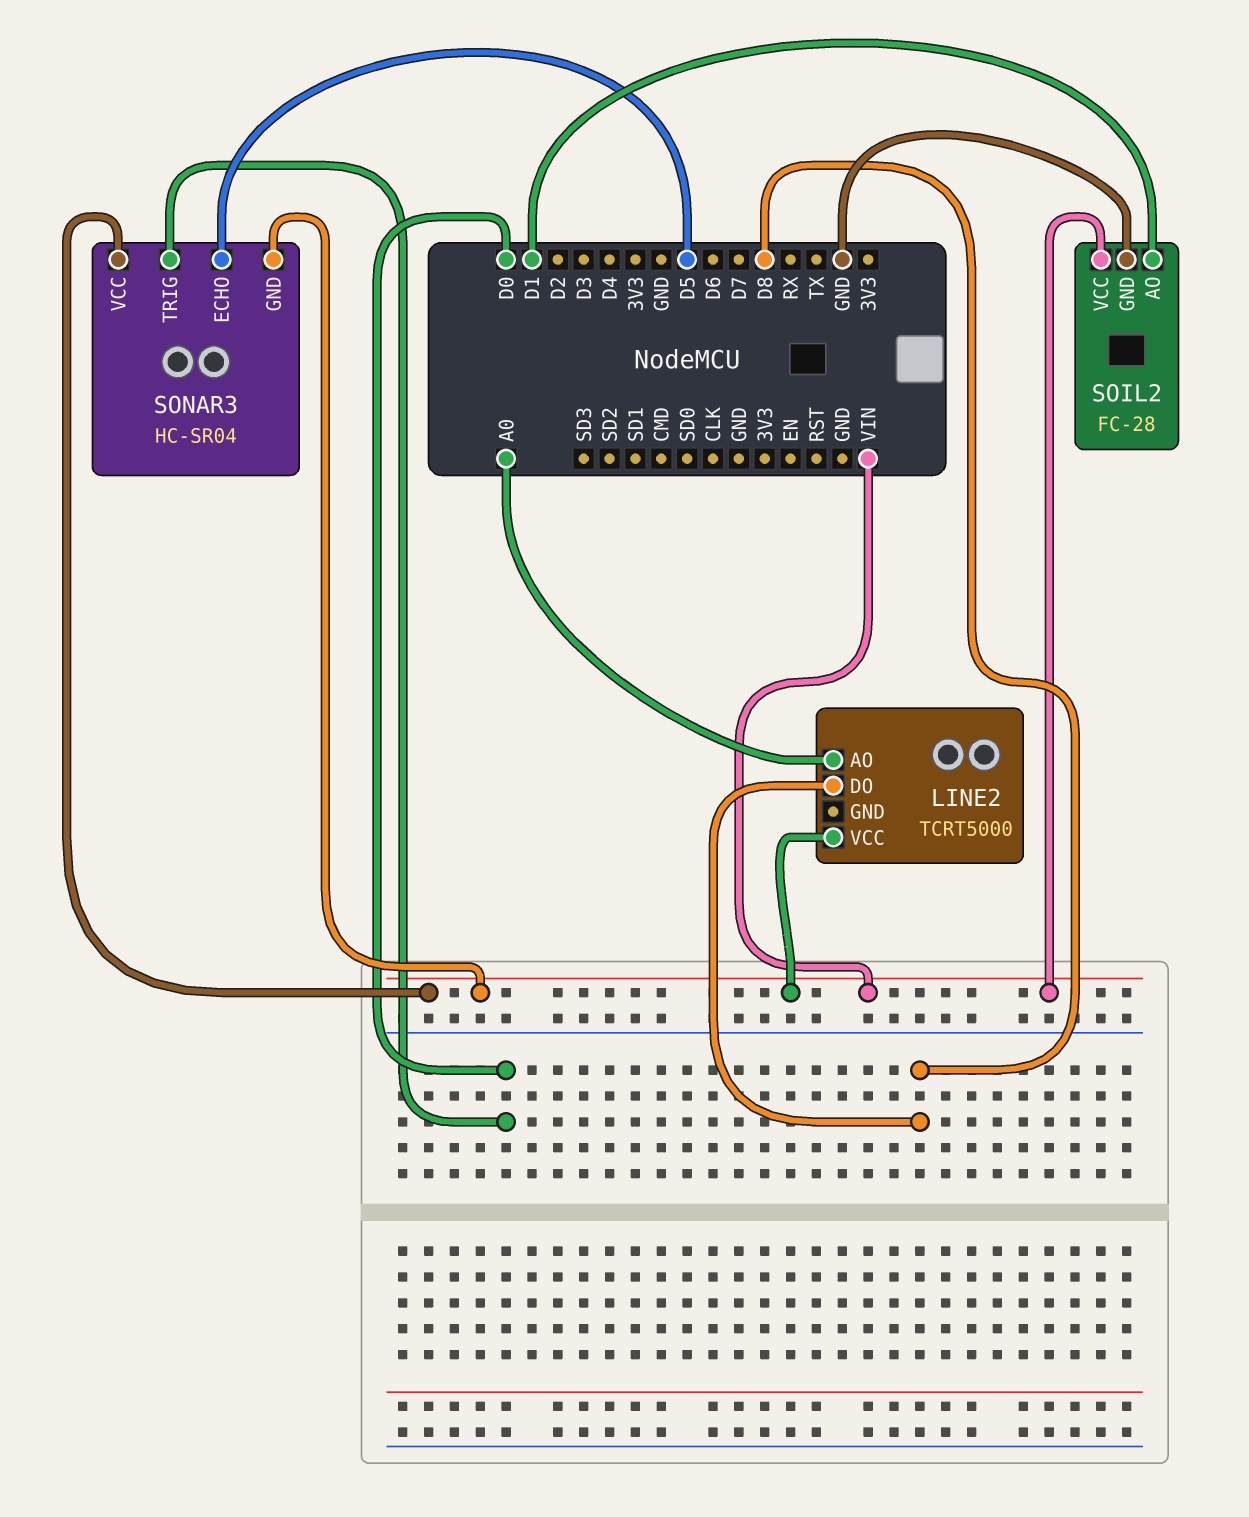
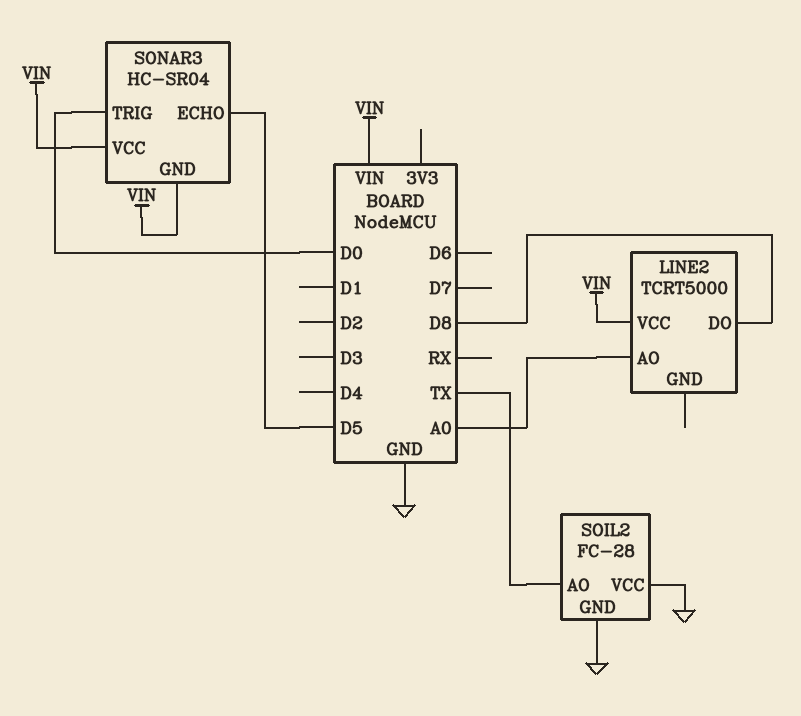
SOIL2 pin AO: D1 -> TX
SOIL2 pin VCC: VIN -> GND

